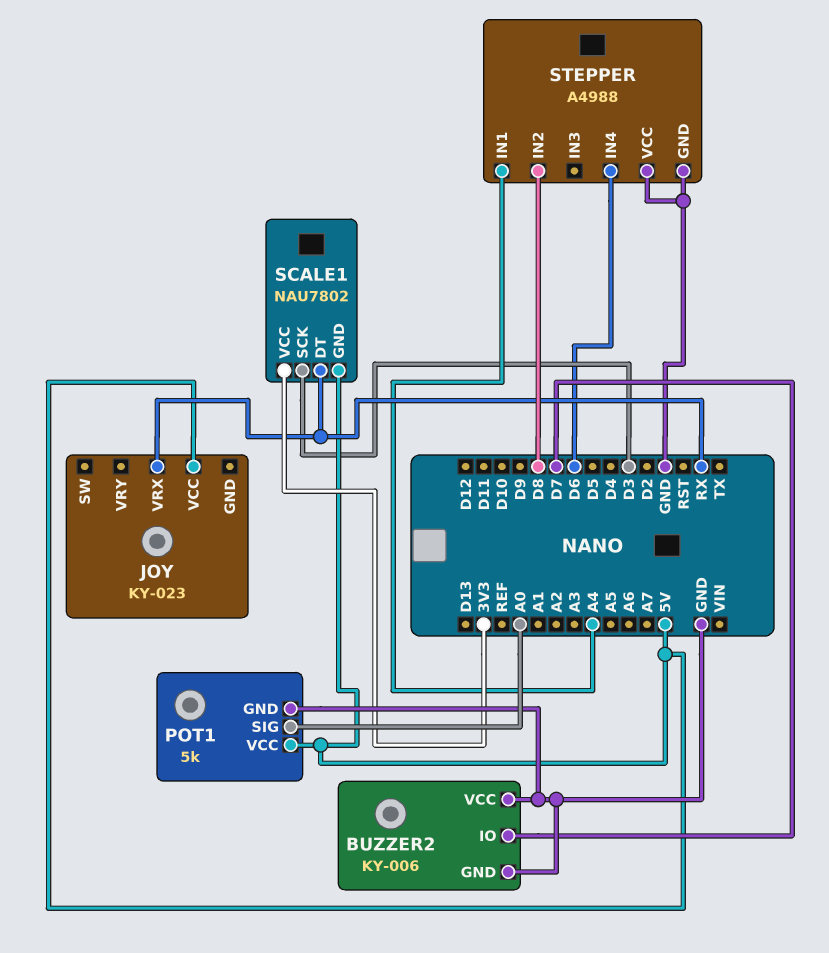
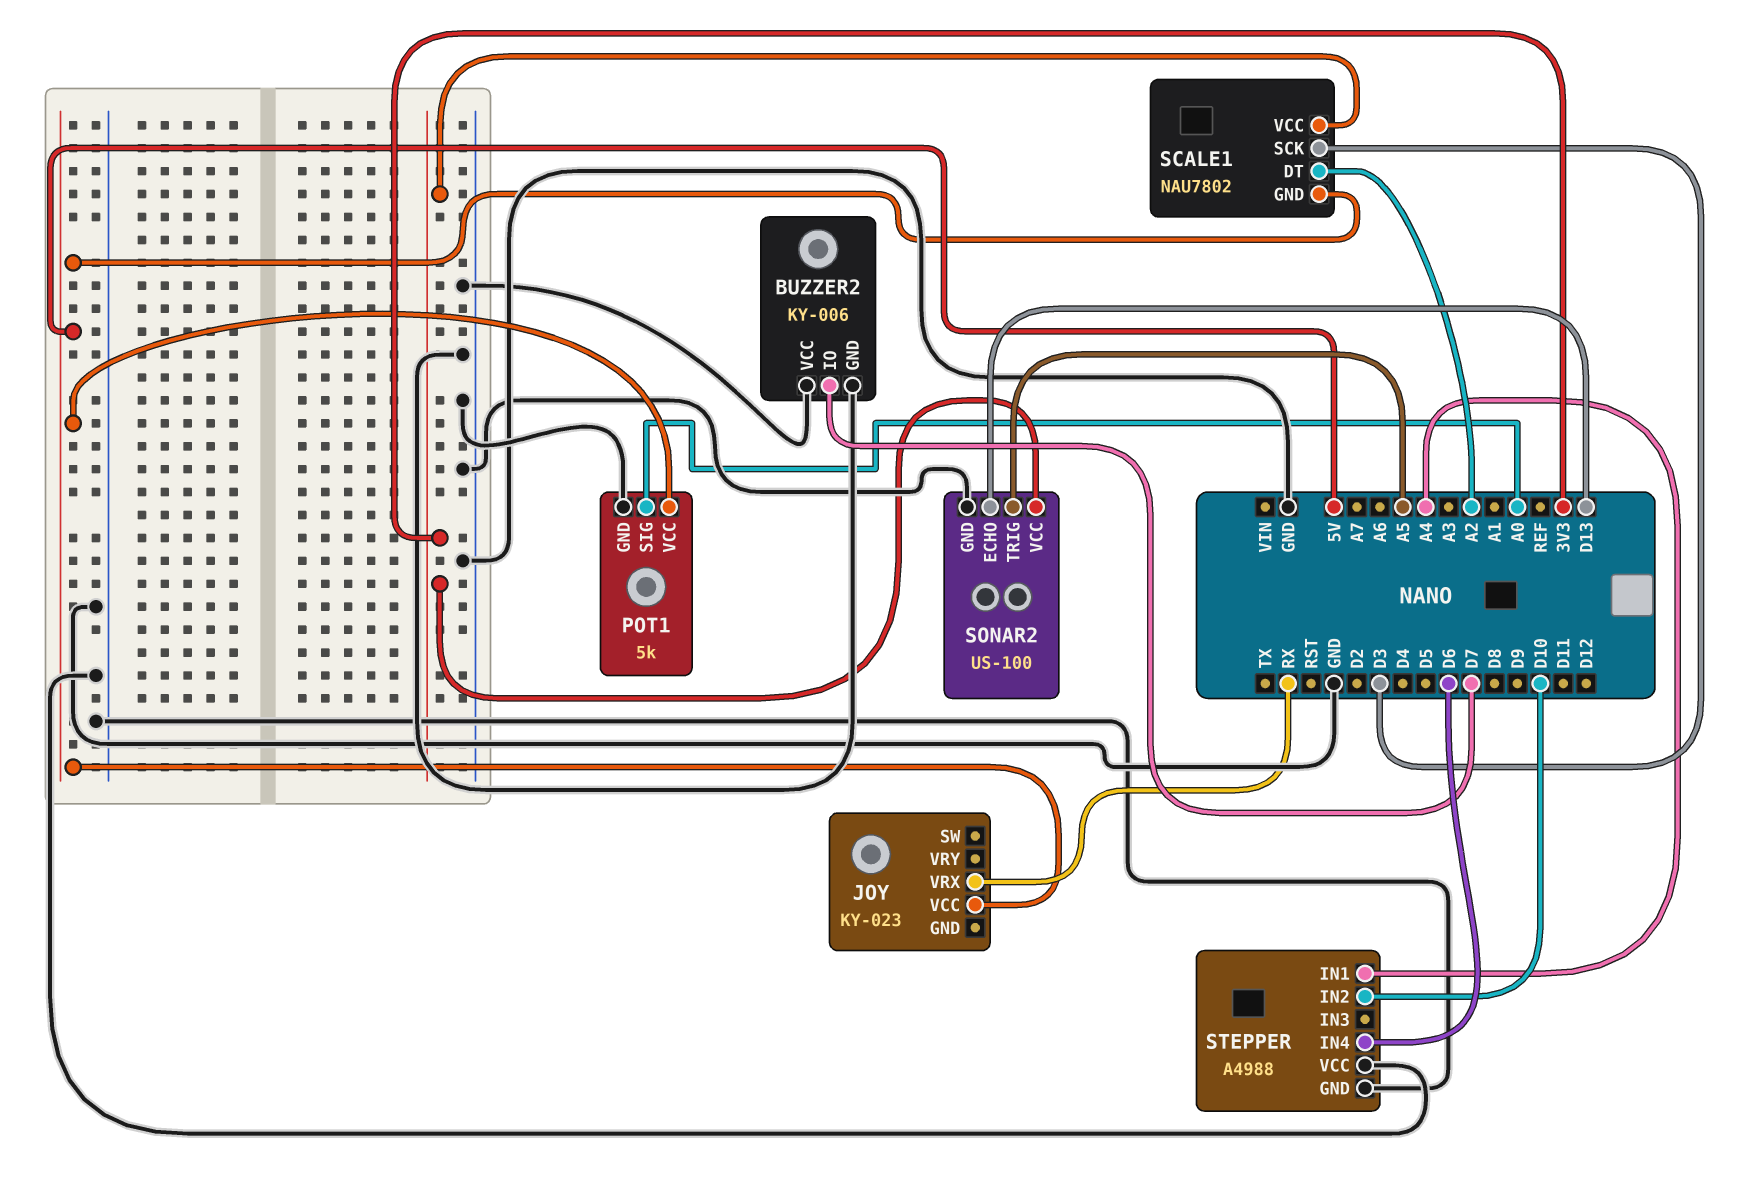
SCALE1 pin DT: RX -> A2
SONAR2: none -> US-100
SONAR2 pin ECHO: none -> D13
SONAR2 pin GND: none -> GND
SONAR2 pin TRIG: none -> A5
SONAR2 pin VCC: none -> 3V3
STEPPER pin IN2: D8 -> D10

